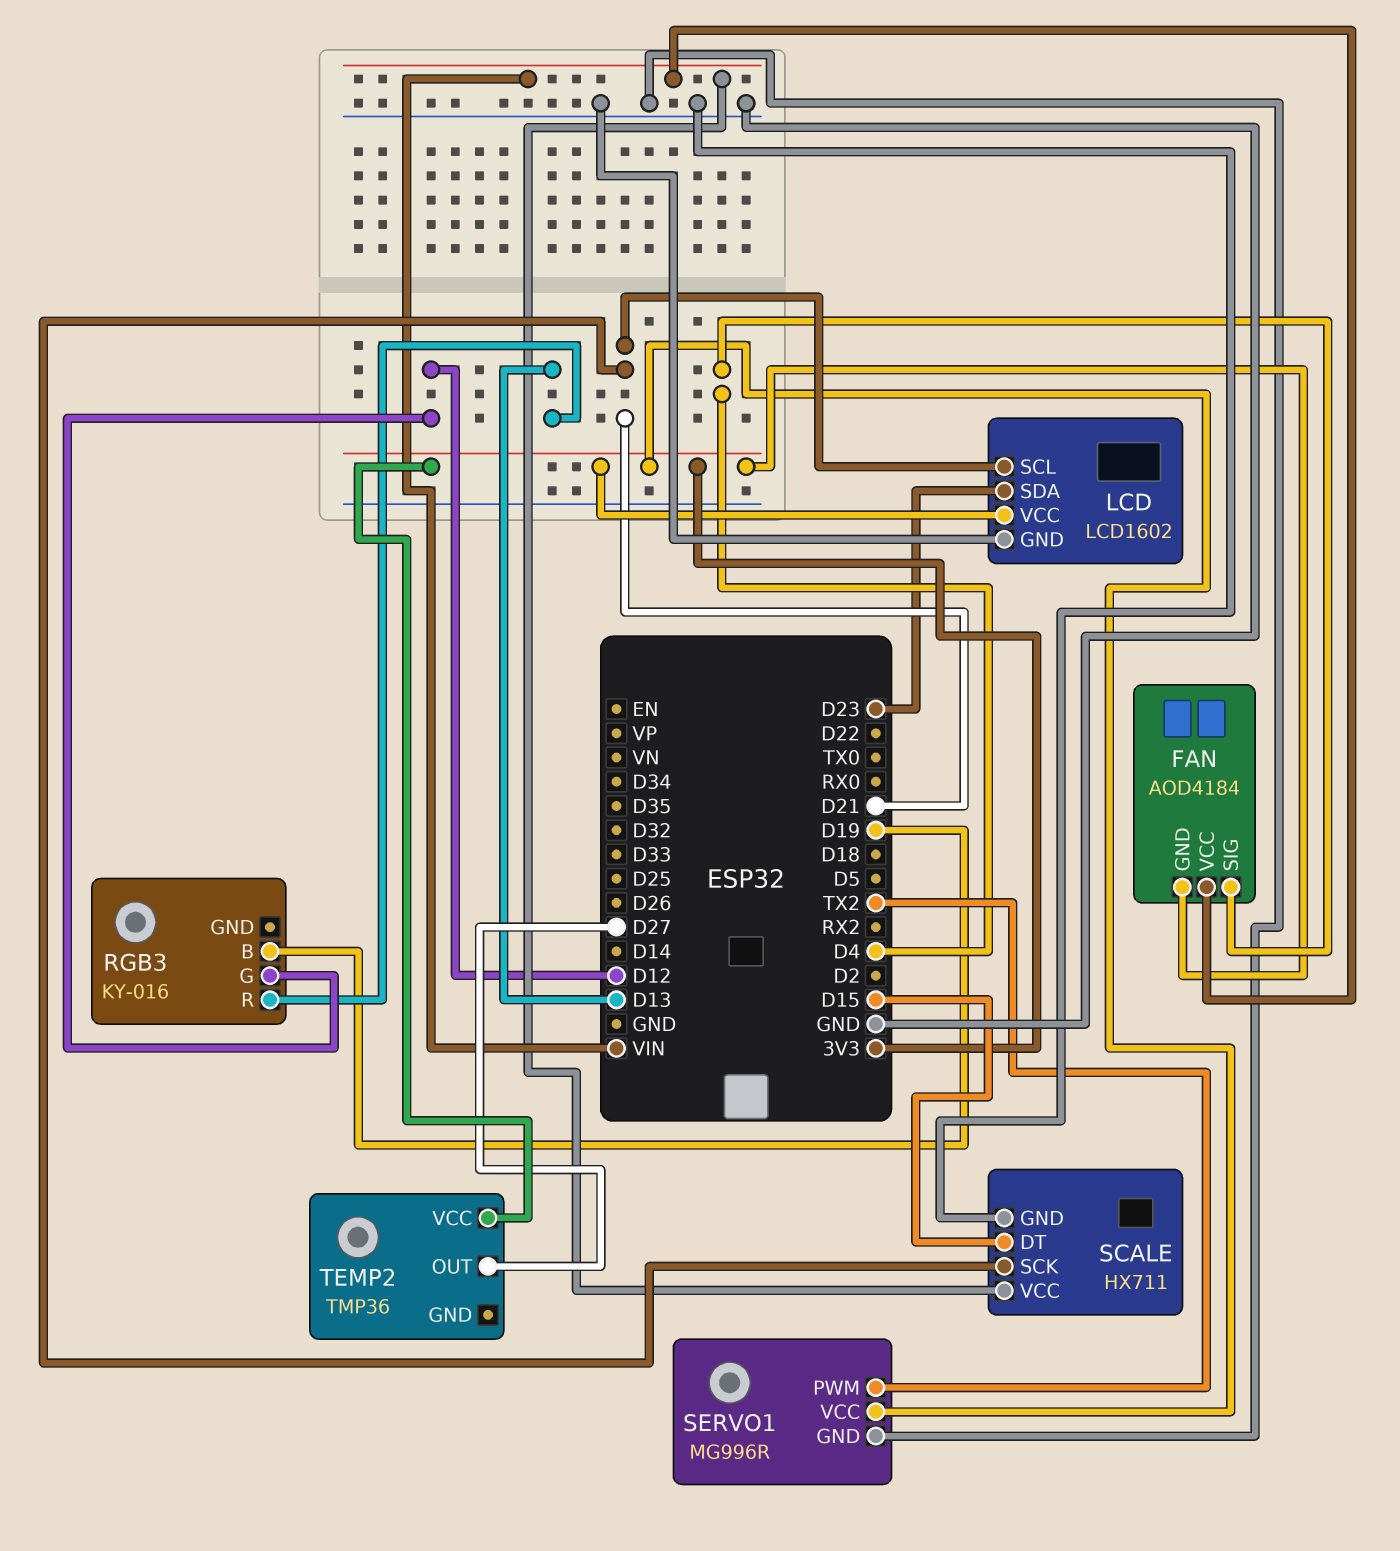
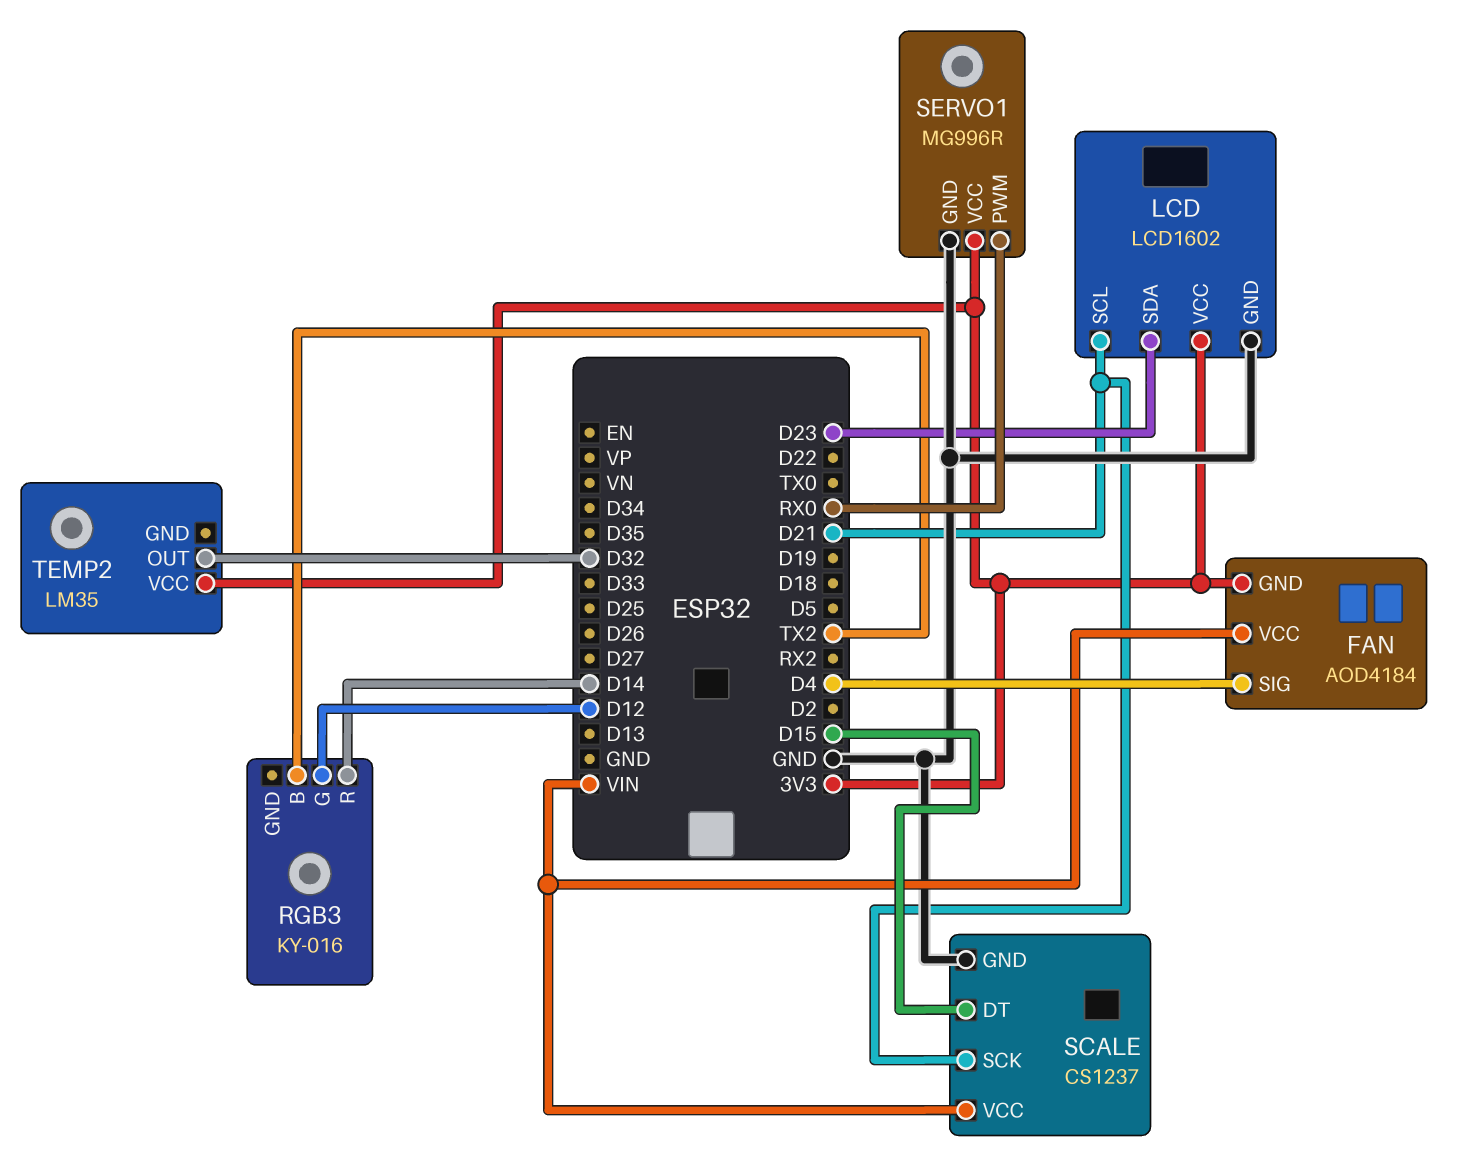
RGB3 pin B: D19 -> TX2
RGB3 pin R: D13 -> D14
SCALE: HX711 -> CS1237
SERVO1 pin PWM: TX2 -> RX0
TEMP2: TMP36 -> LM35
TEMP2 pin OUT: D27 -> D32

